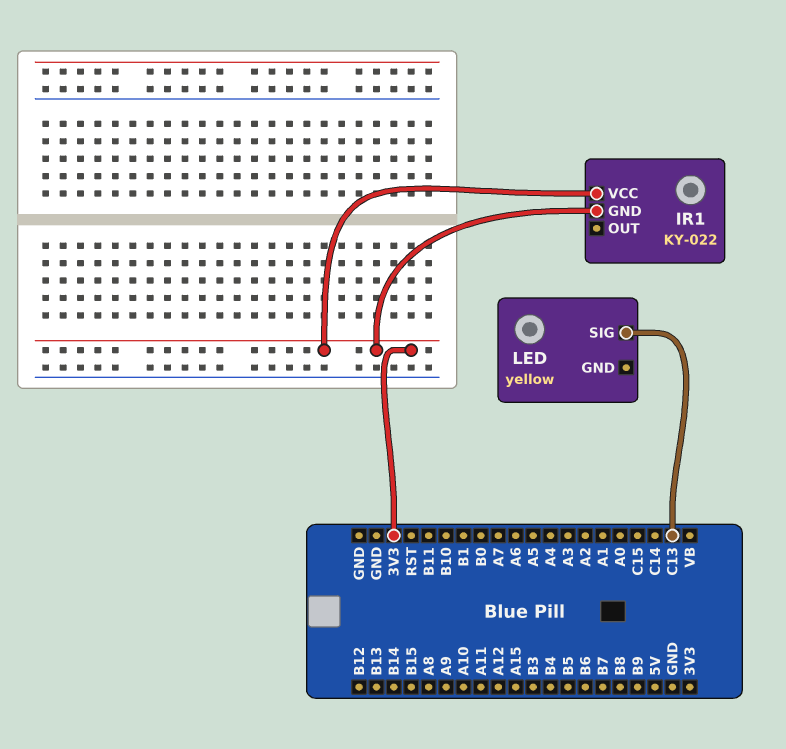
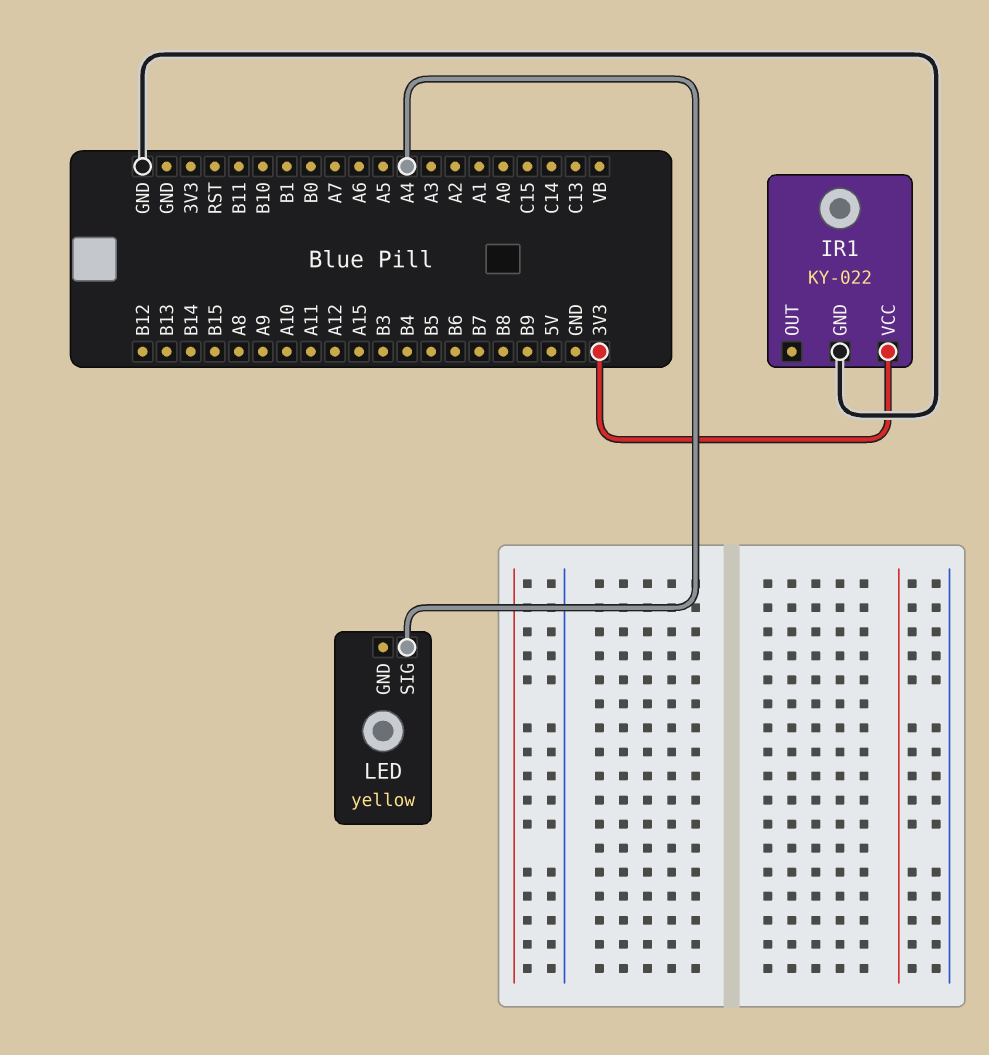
IR1 pin GND: 3V3 -> GND
LED pin SIG: C13 -> A4

